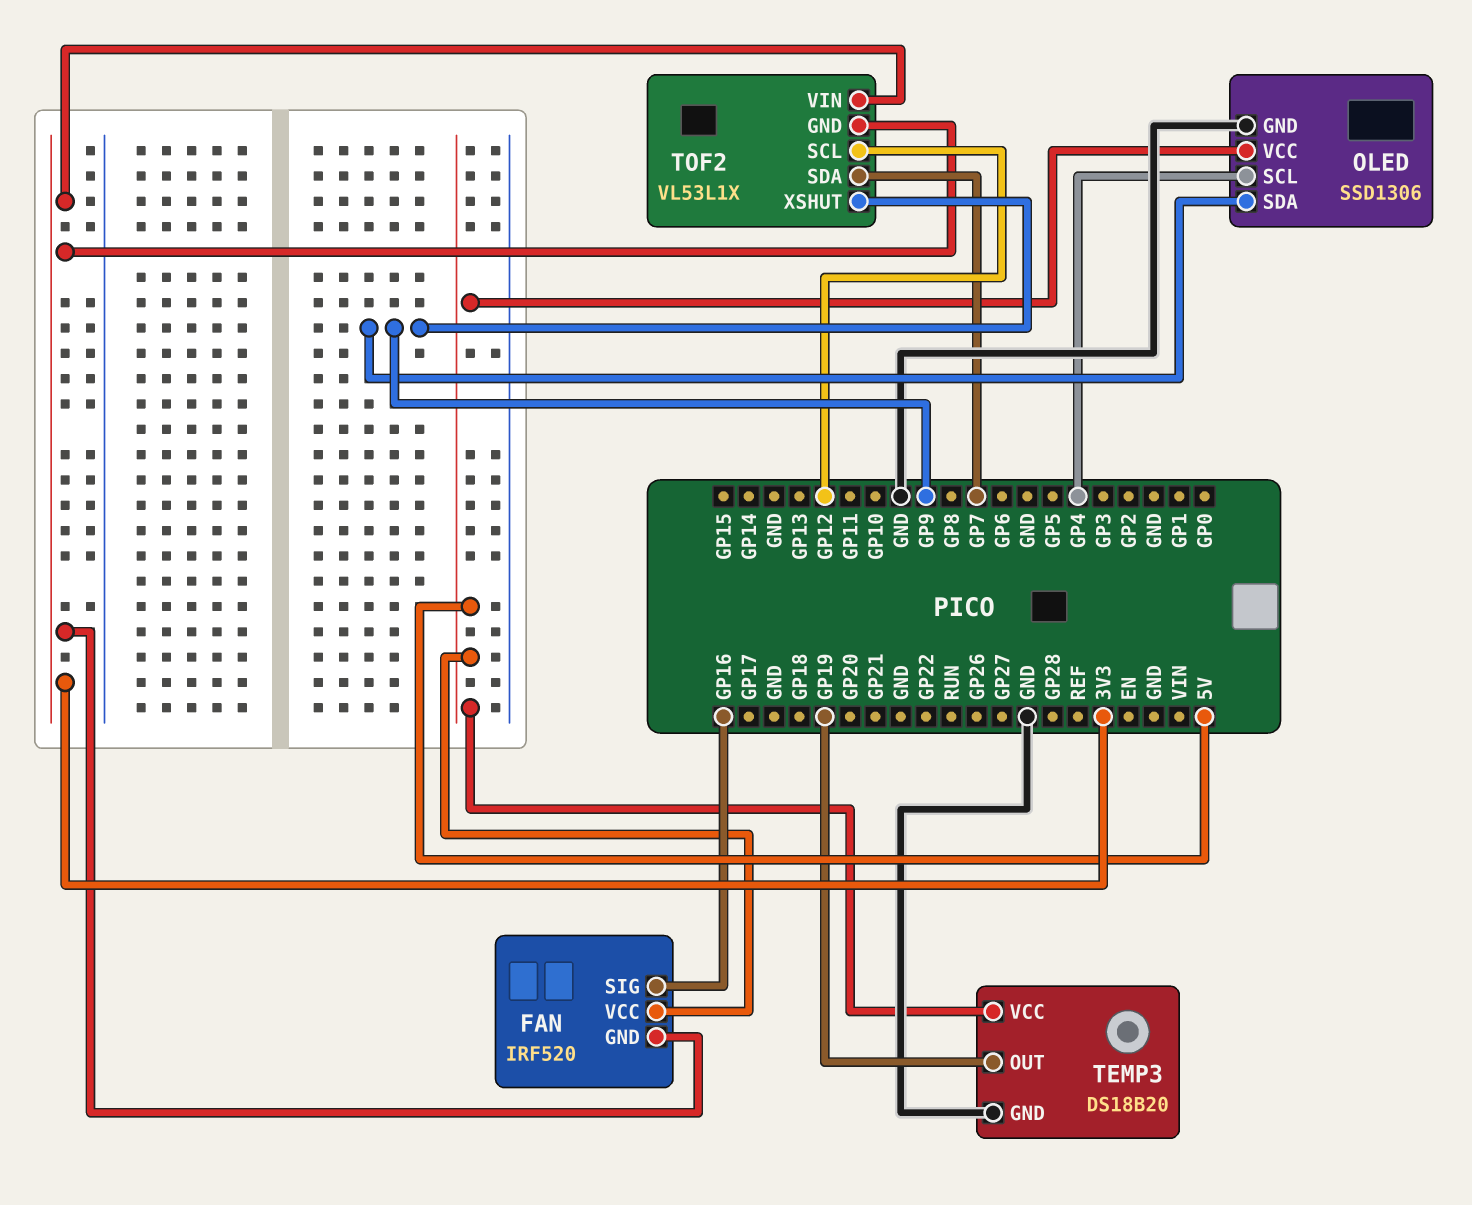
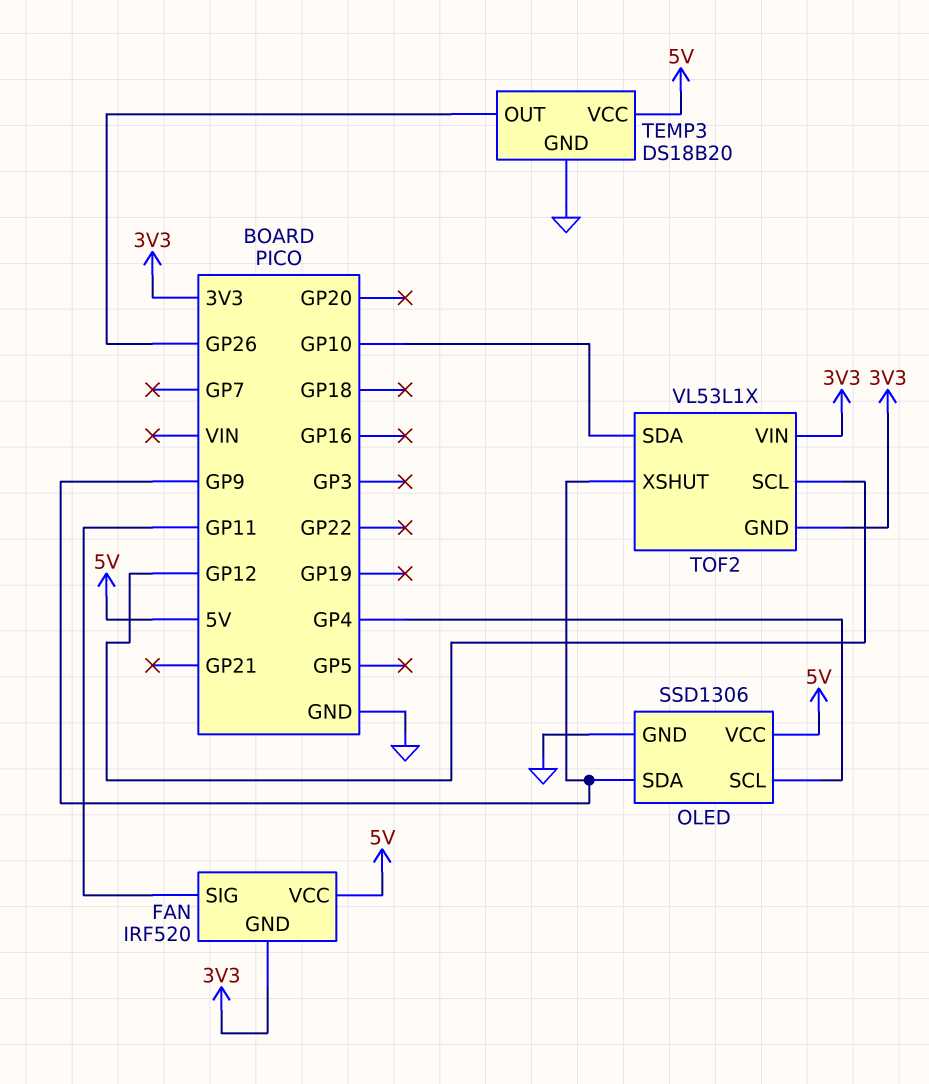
FAN pin SIG: GP16 -> GP11
TEMP3 pin OUT: GP19 -> GP26
TOF2 pin SDA: GP7 -> GP10

